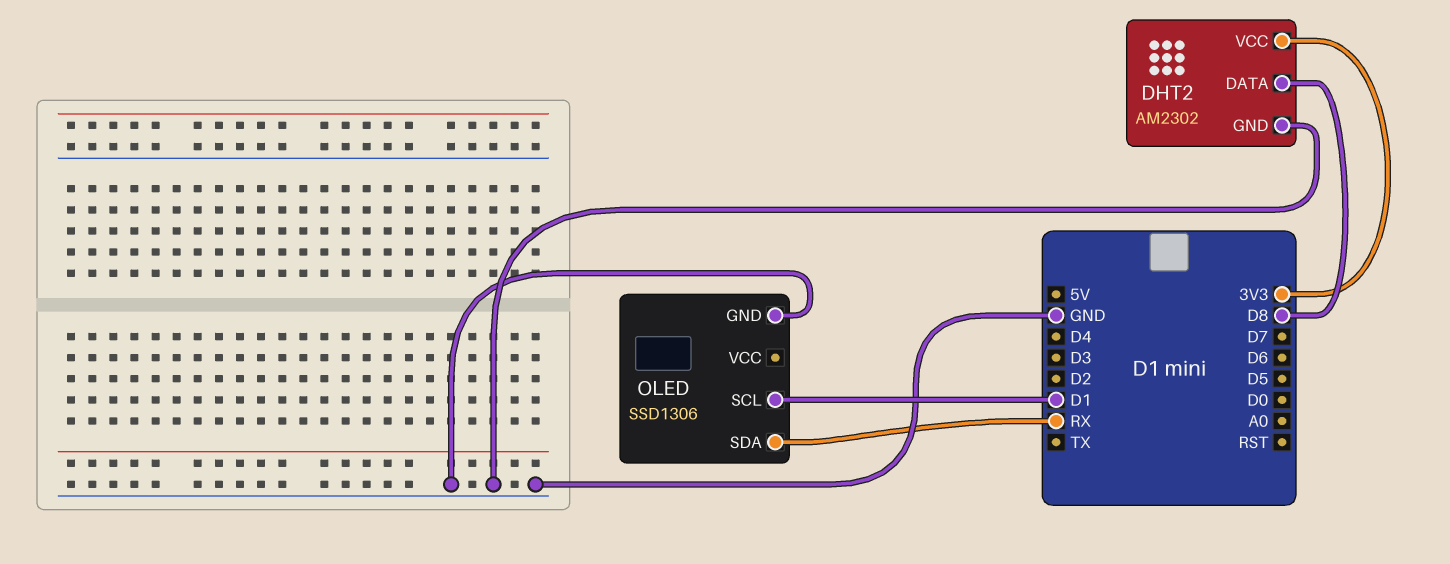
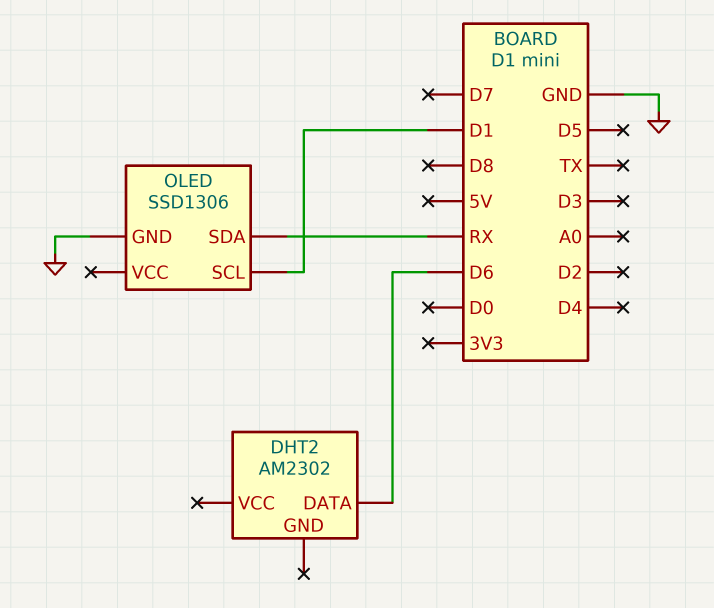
DHT2 pin DATA: D8 -> D6
DHT2 pin GND: GND -> none
DHT2 pin VCC: 3V3 -> none

